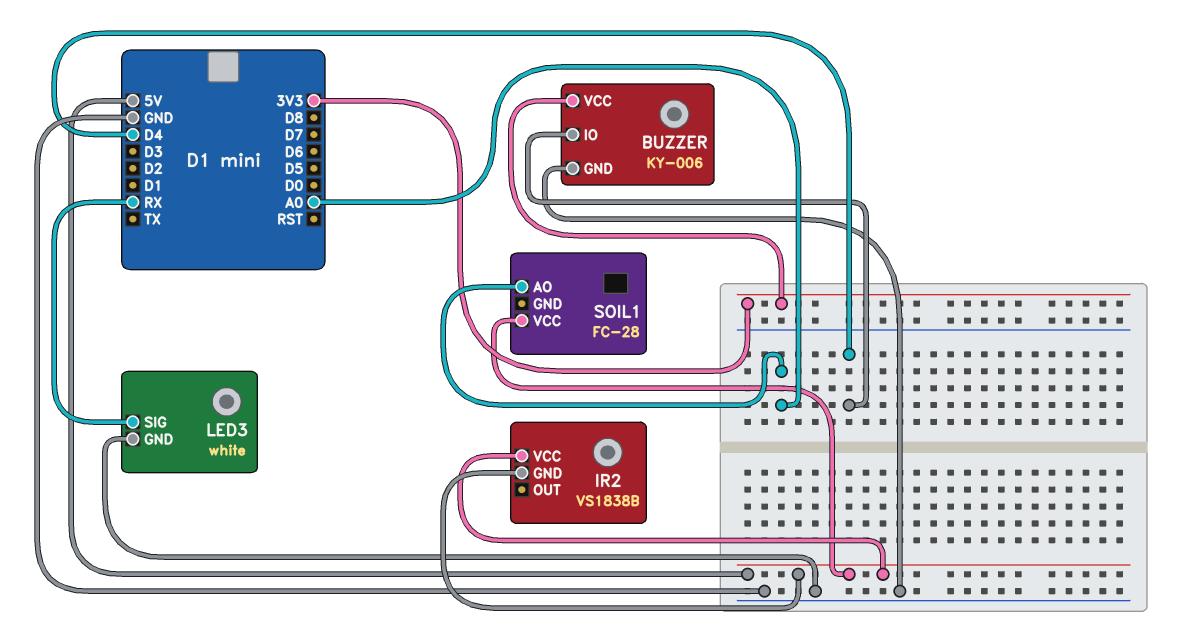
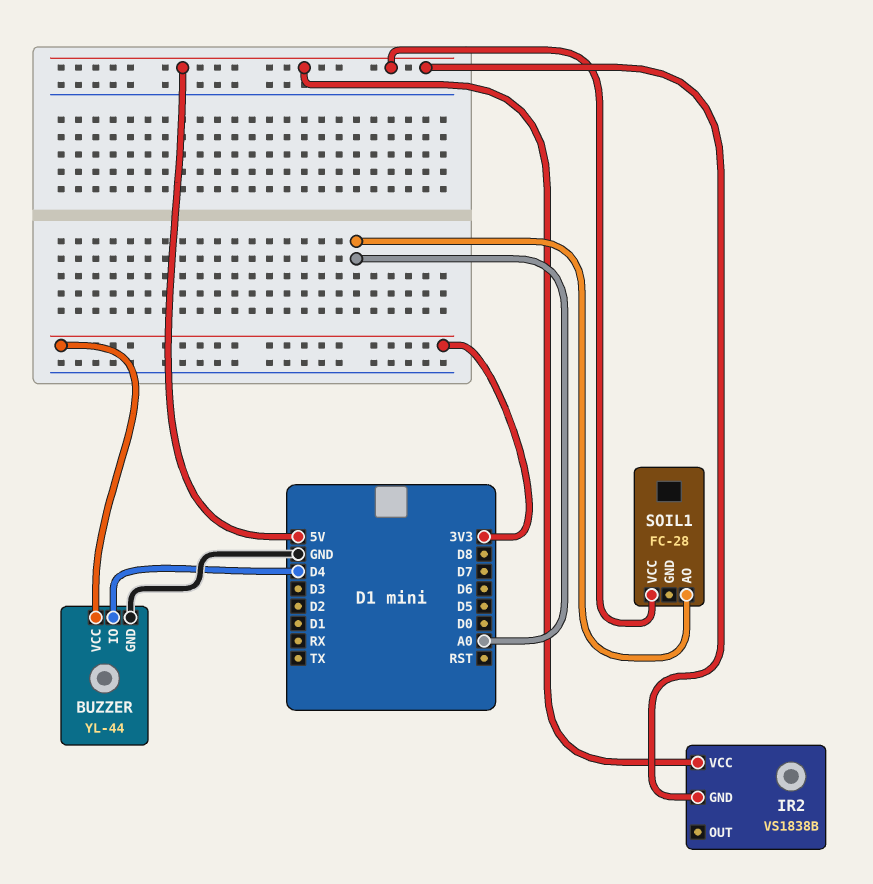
BUZZER: KY-006 -> YL-44
LED3: white -> none
LED3 pin GND: GND -> none
LED3 pin SIG: RX -> none

